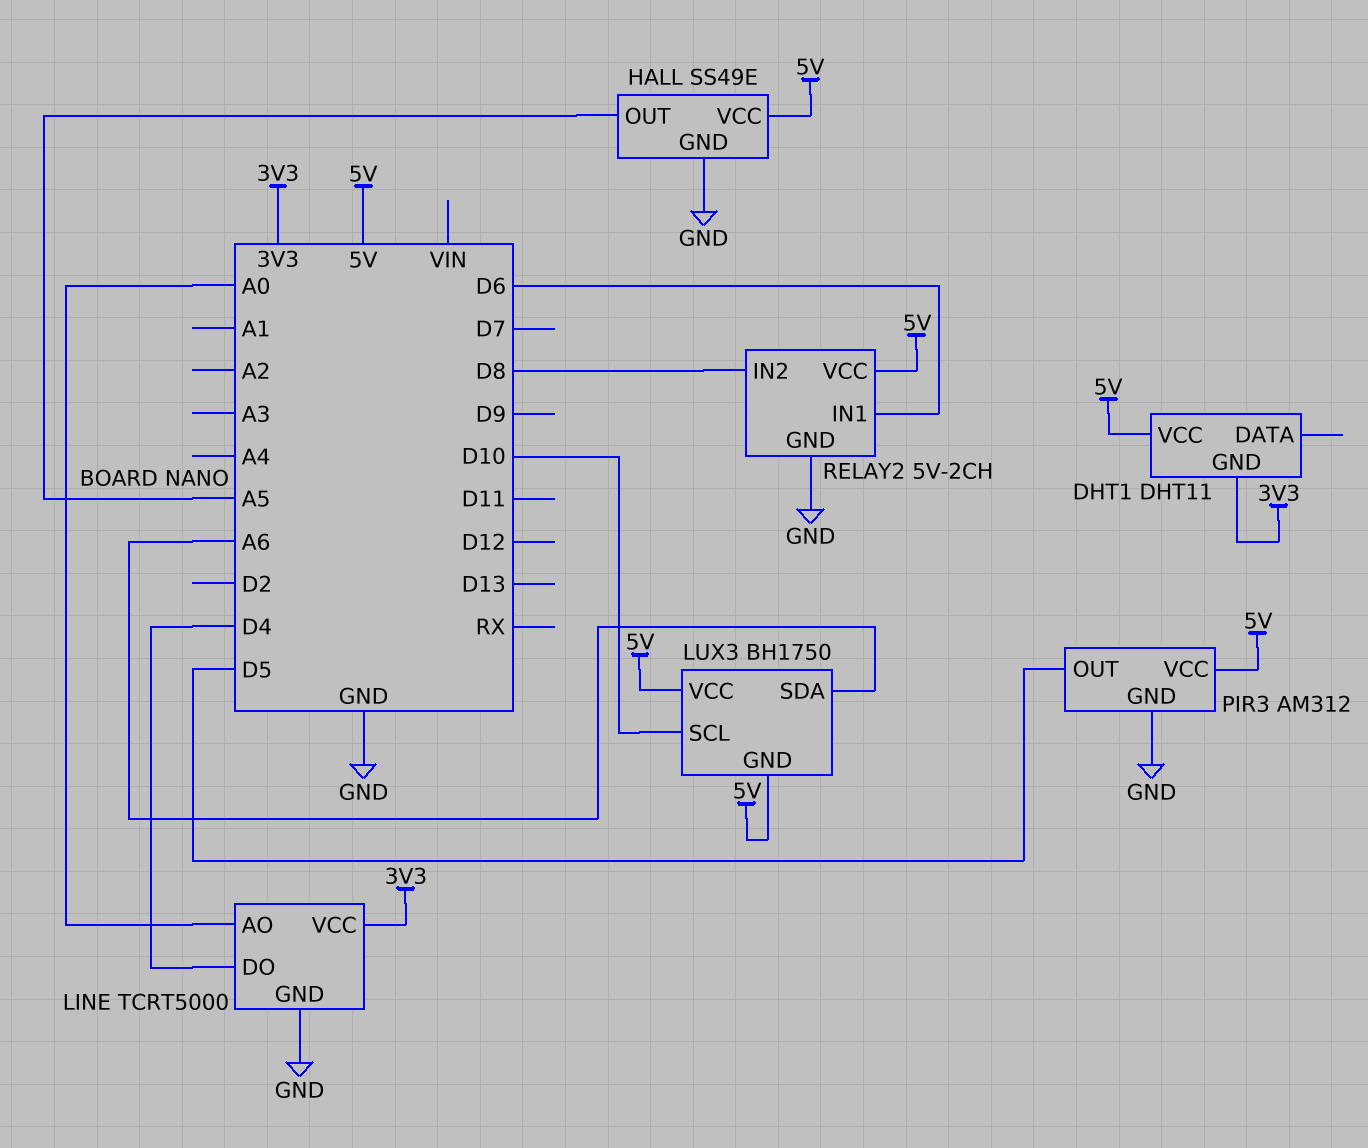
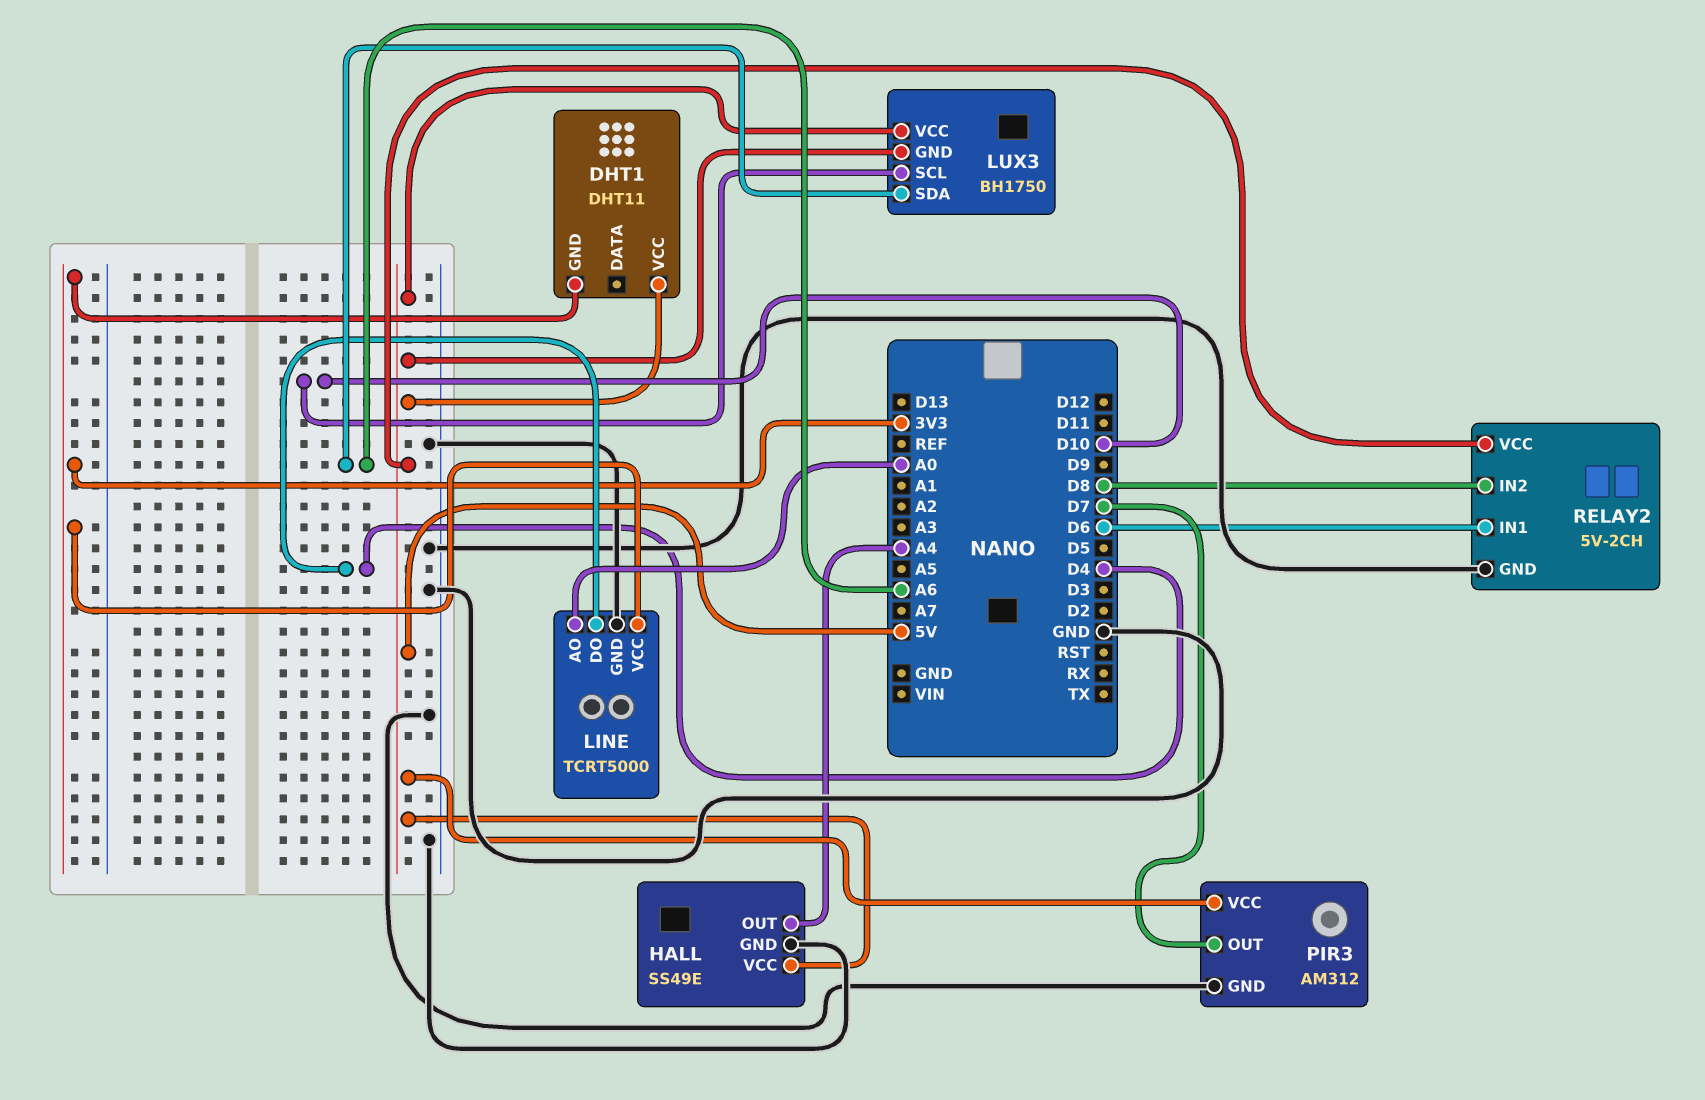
HALL pin OUT: A5 -> A4
PIR3 pin OUT: D5 -> D7

